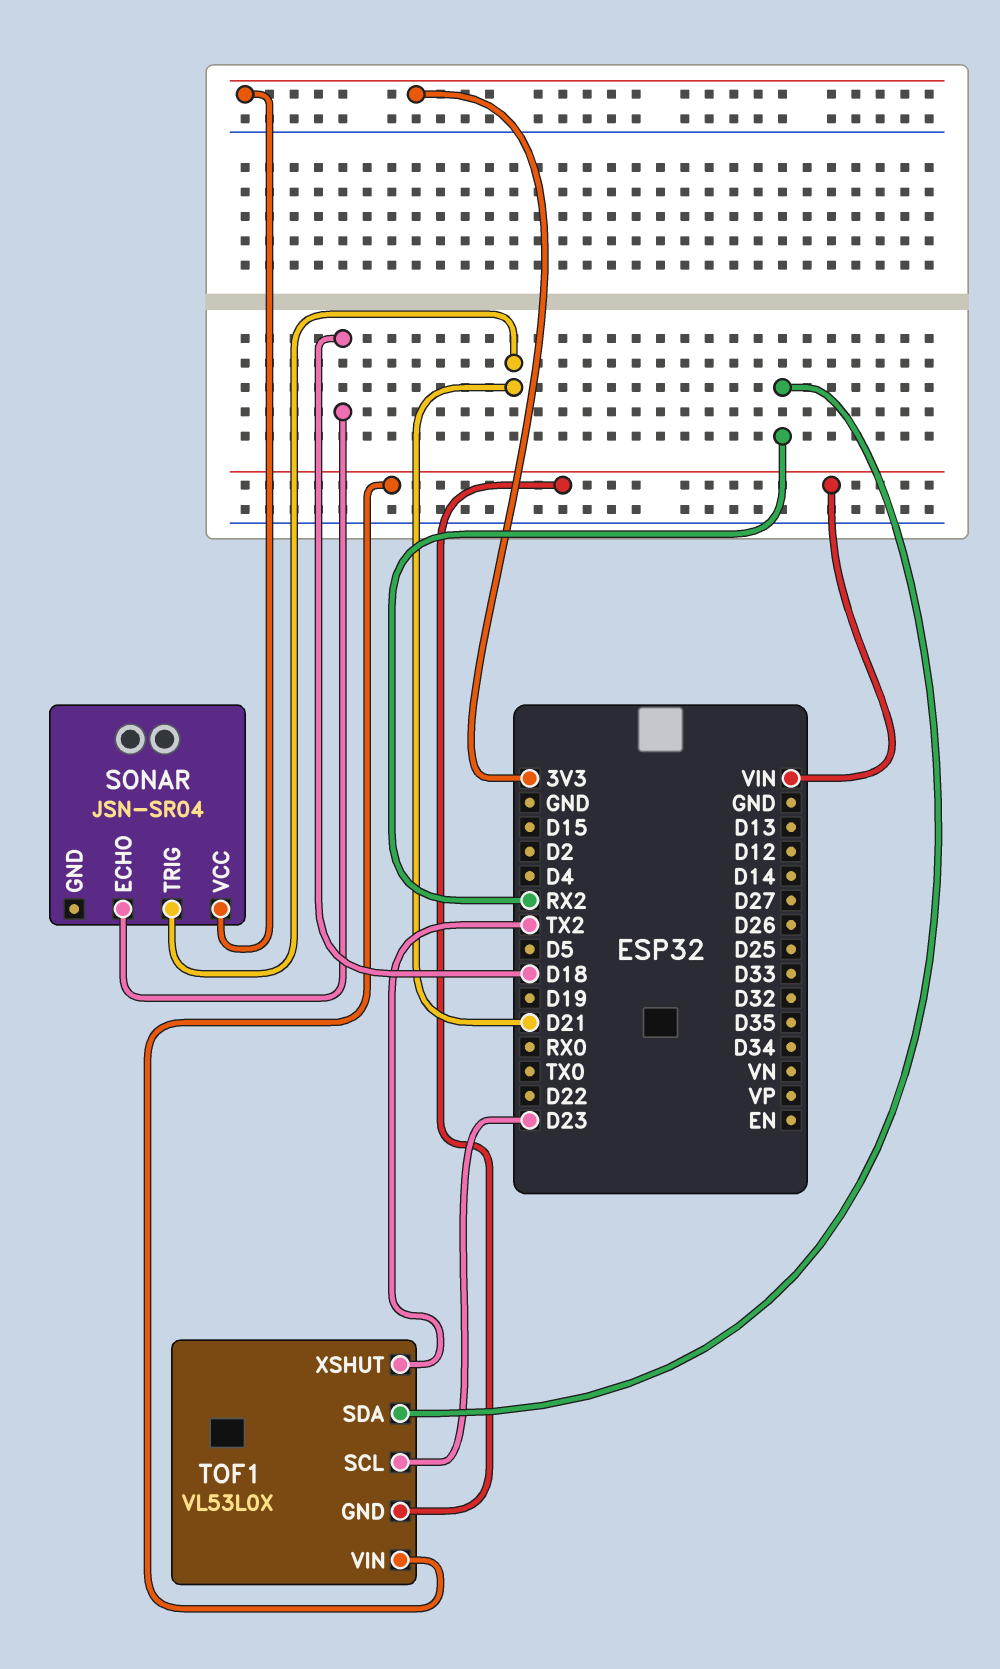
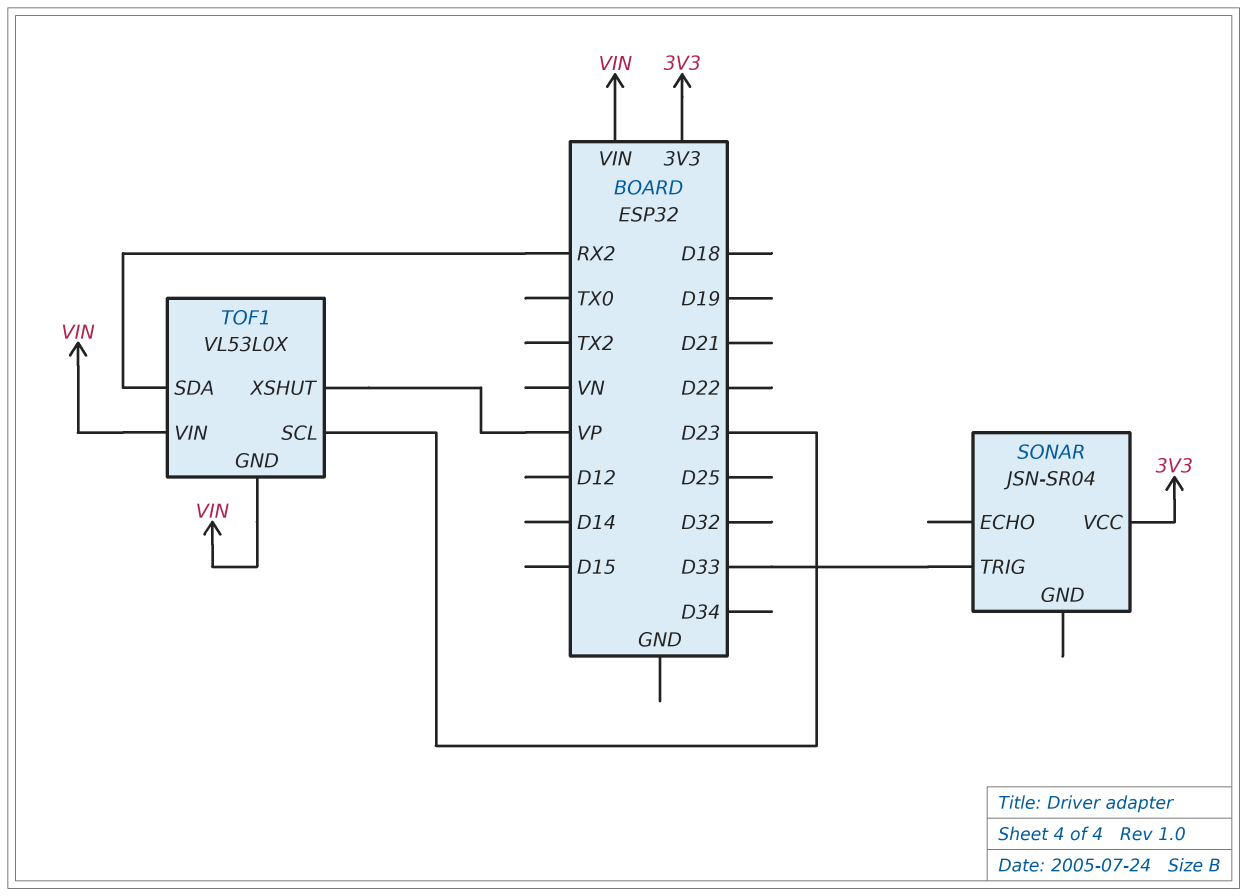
SONAR pin ECHO: D18 -> none
SONAR pin TRIG: D21 -> D33
TOF1 pin XSHUT: TX2 -> VP

